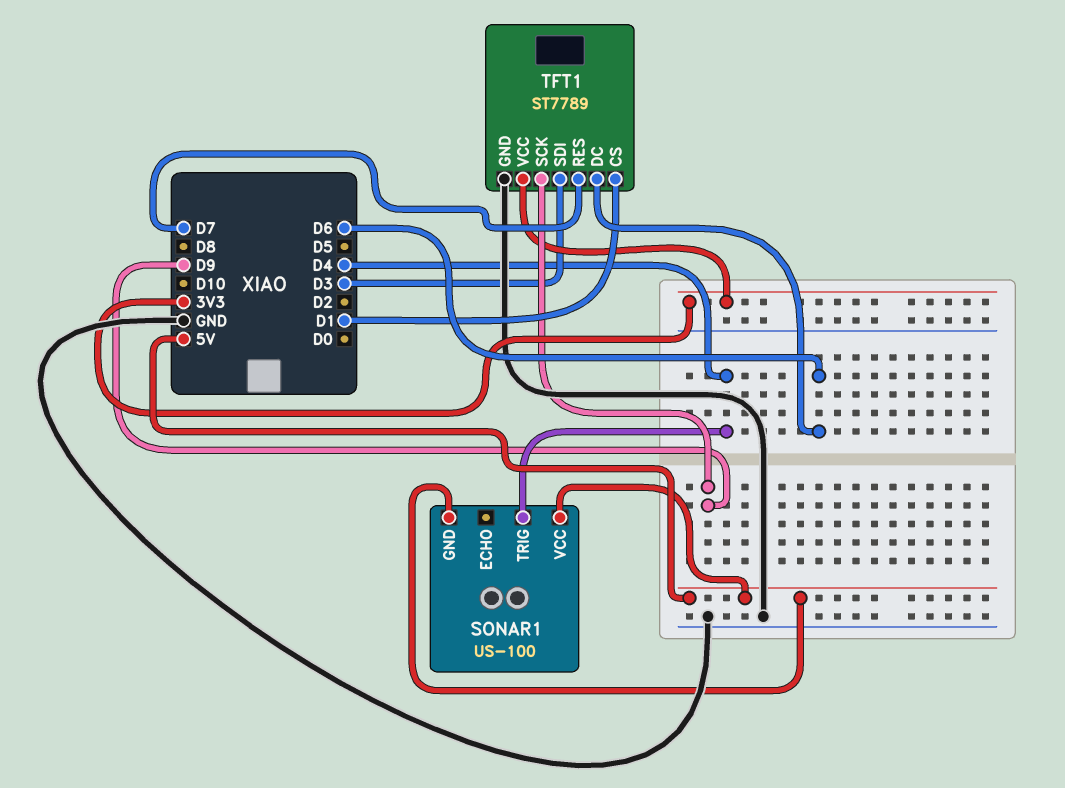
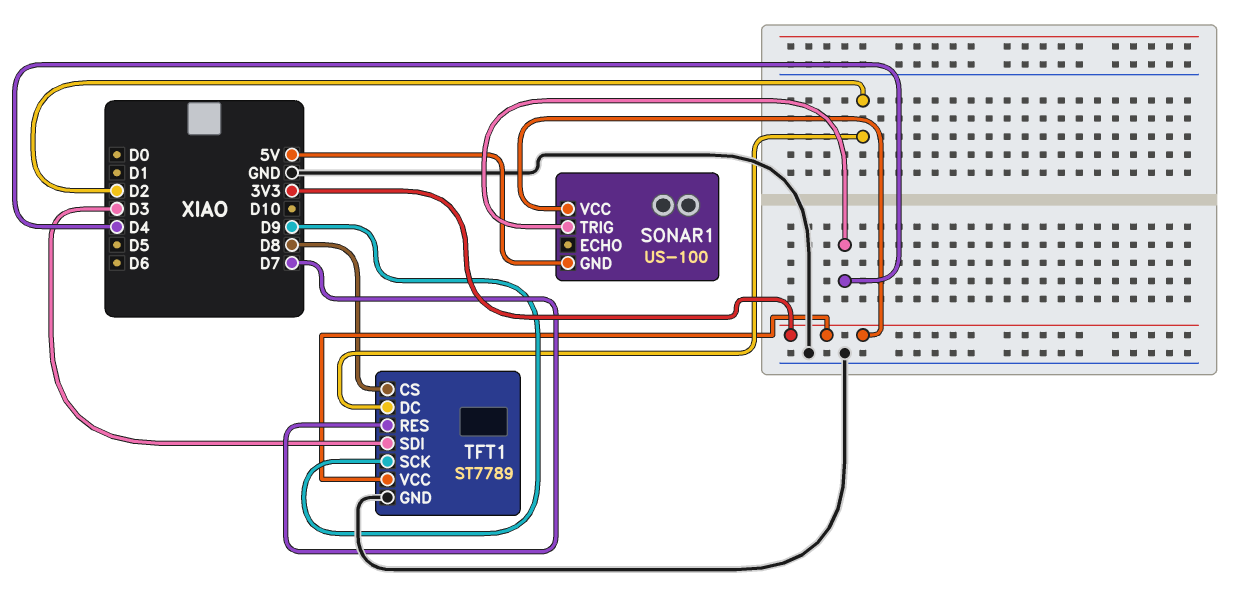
SONAR1 pin VCC: 5V -> 3V3
TFT1 pin CS: D1 -> D8
TFT1 pin DC: D6 -> D2

